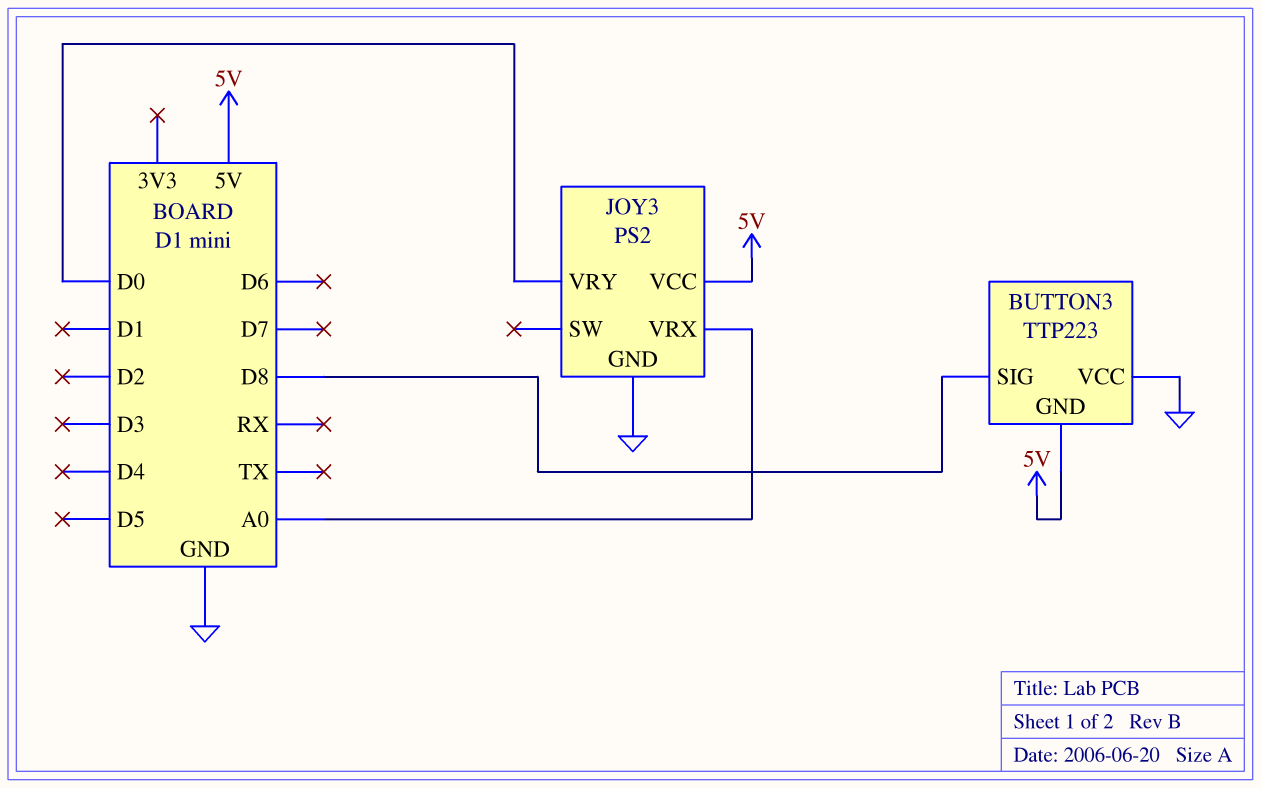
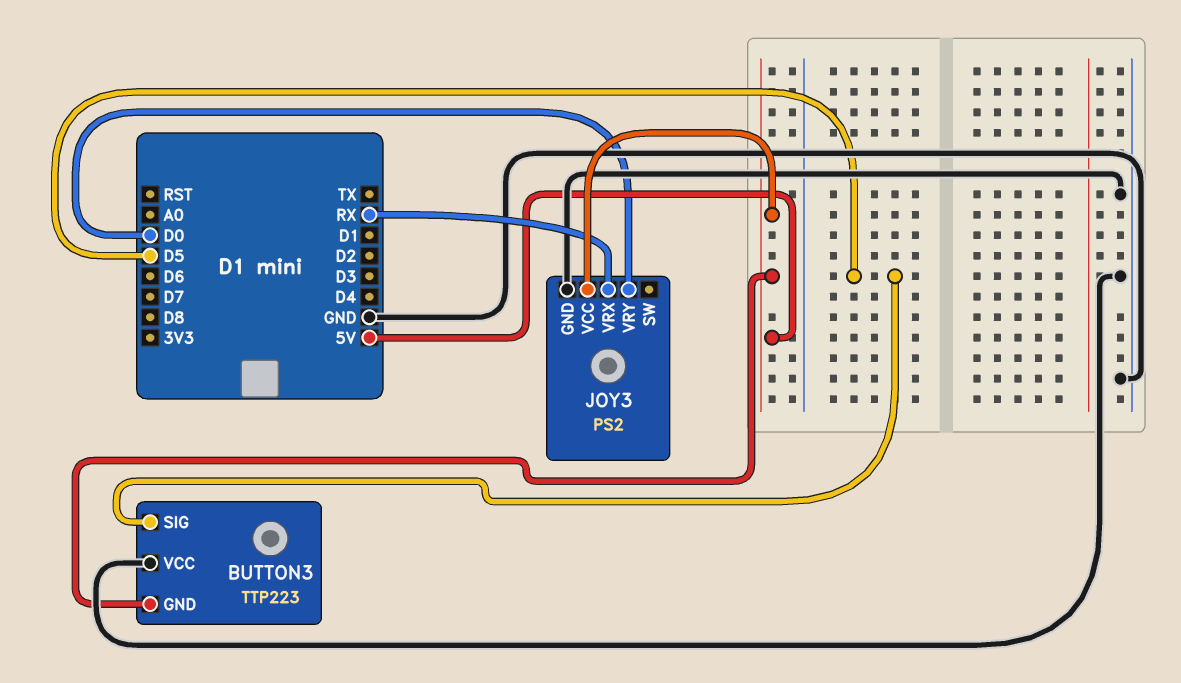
BUTTON3 pin SIG: D8 -> D5
JOY3 pin VRX: A0 -> RX

